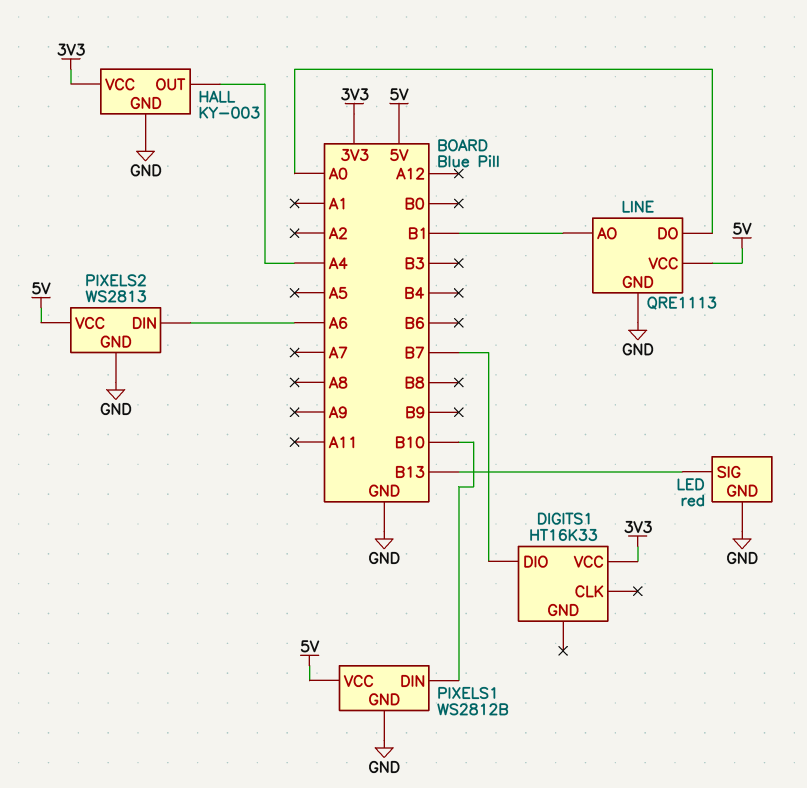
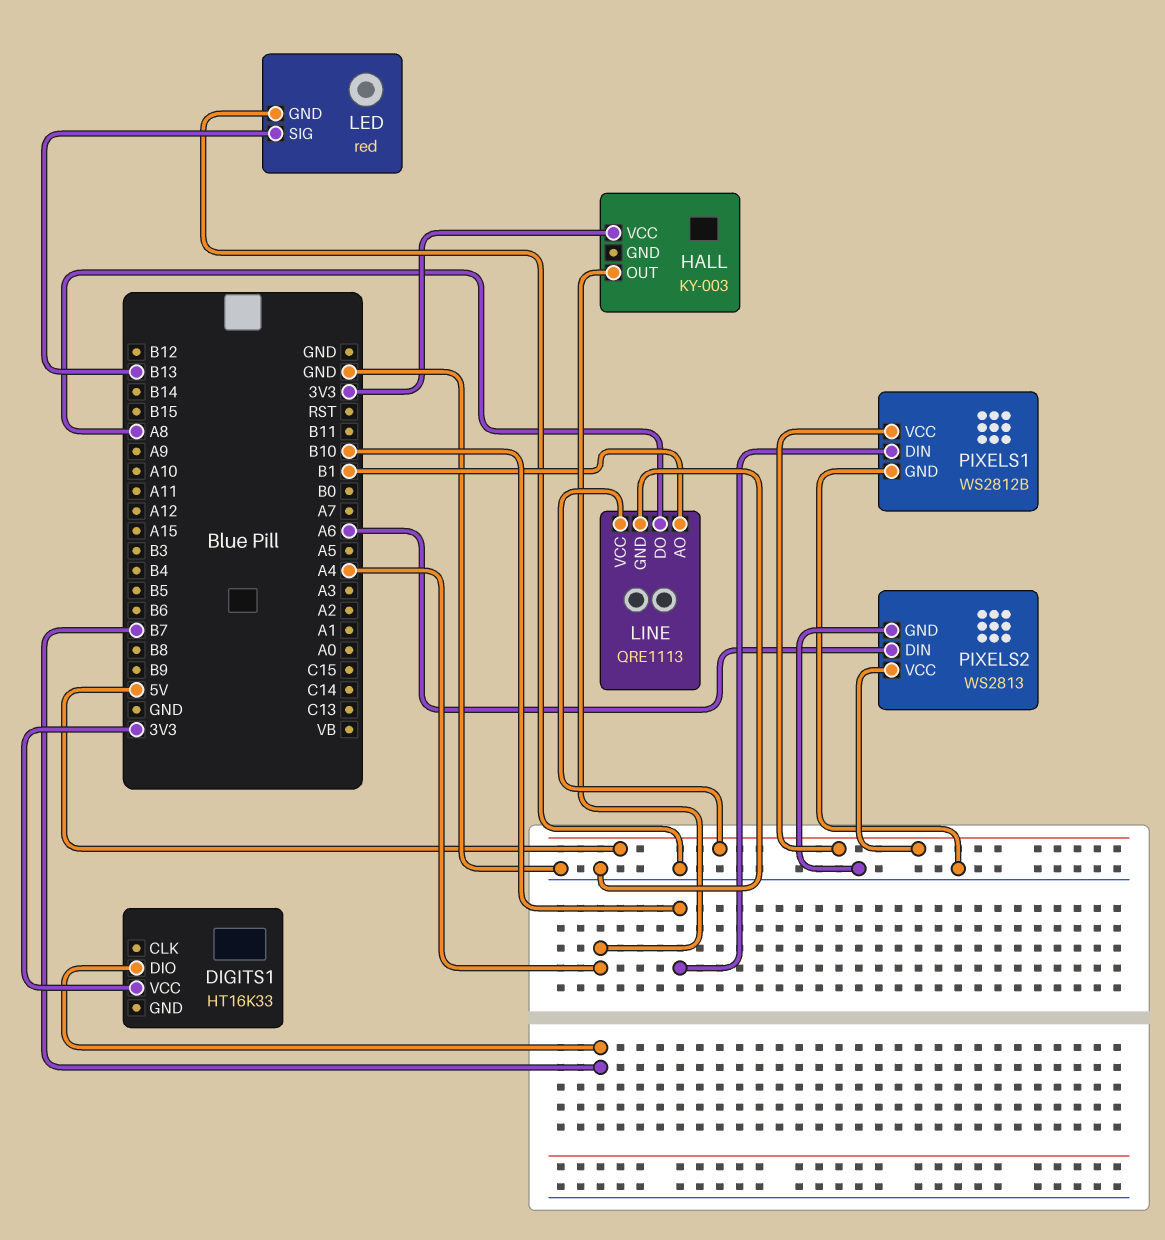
HALL pin GND: GND -> none
LINE pin DO: A0 -> A8

